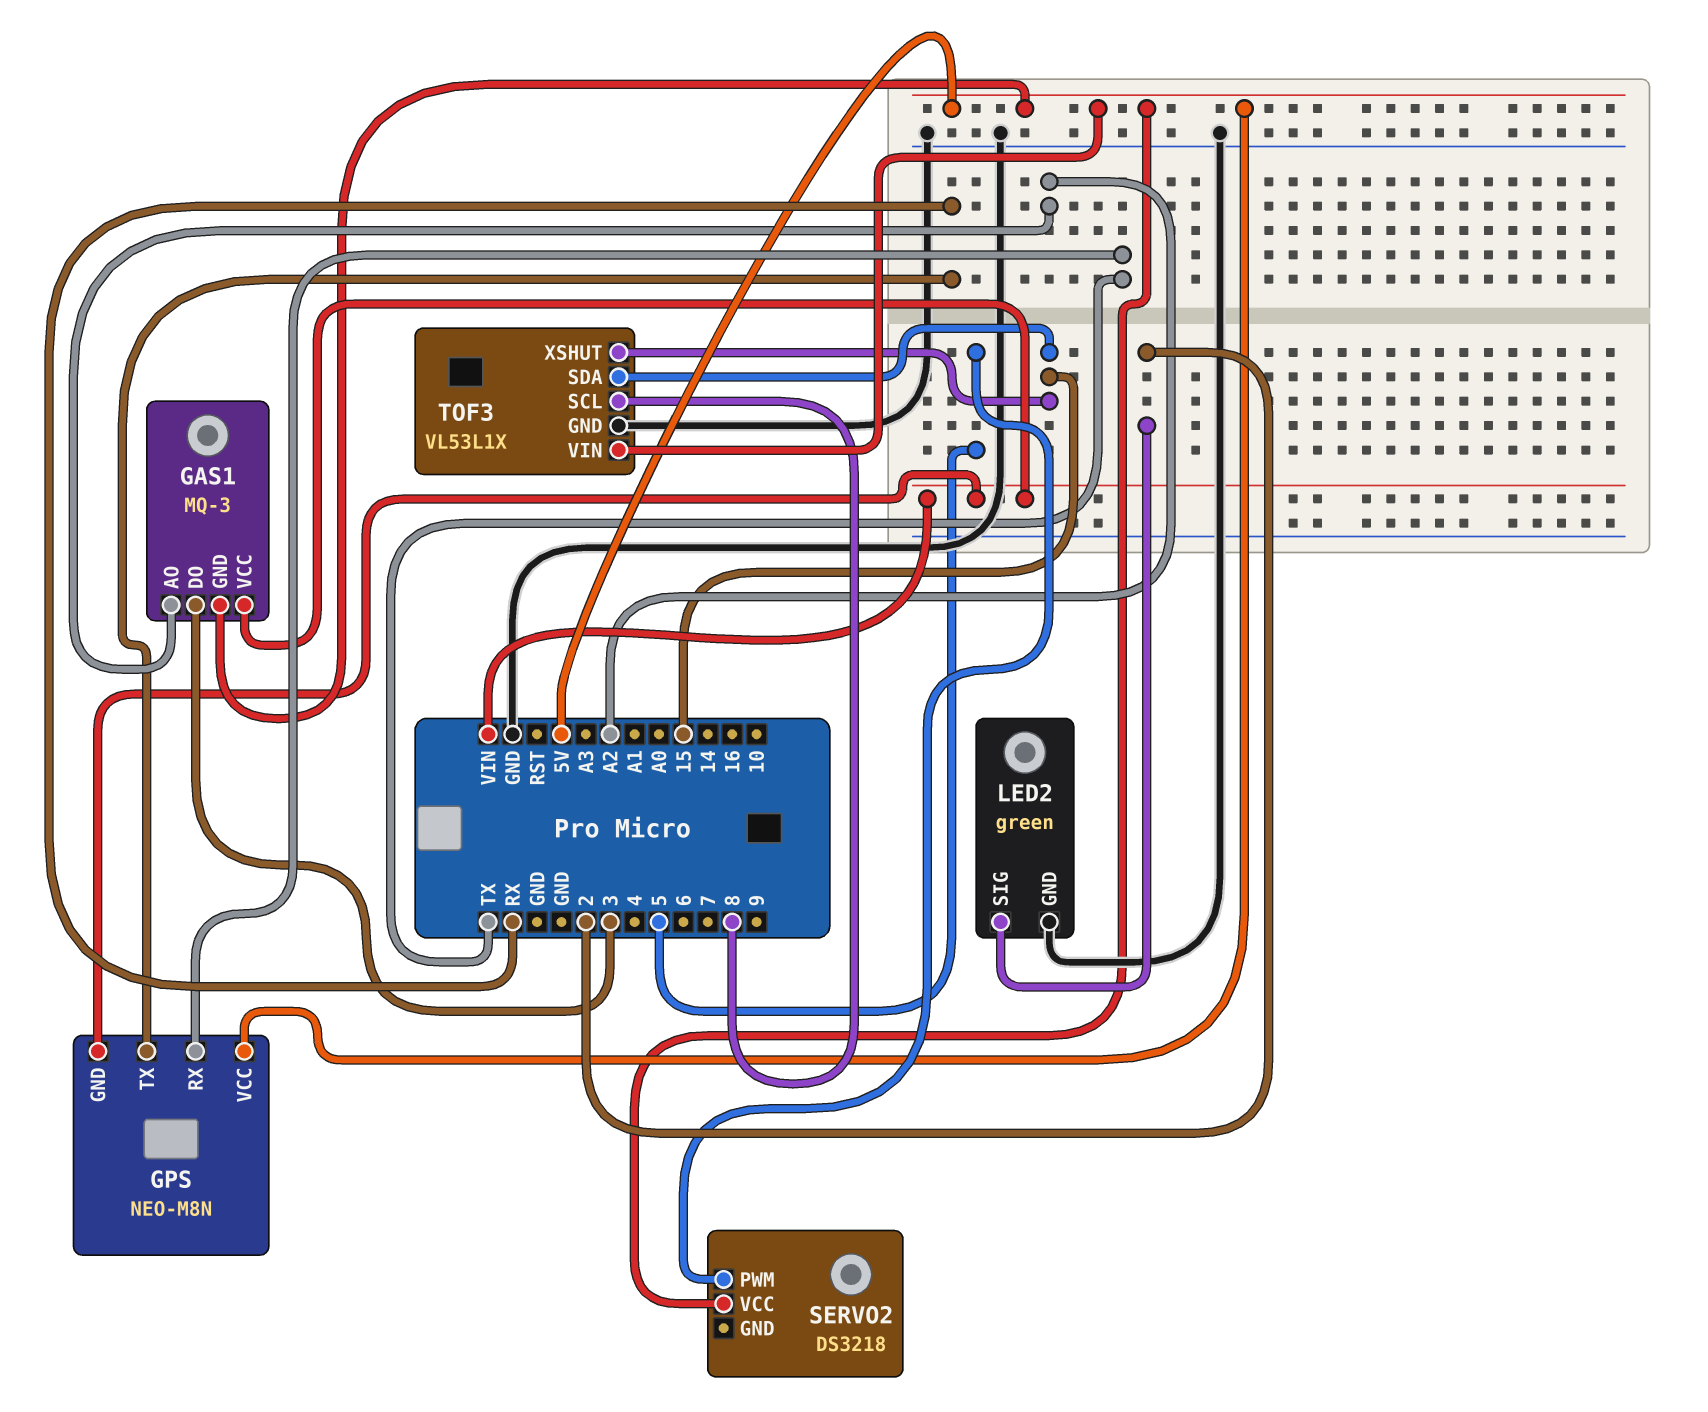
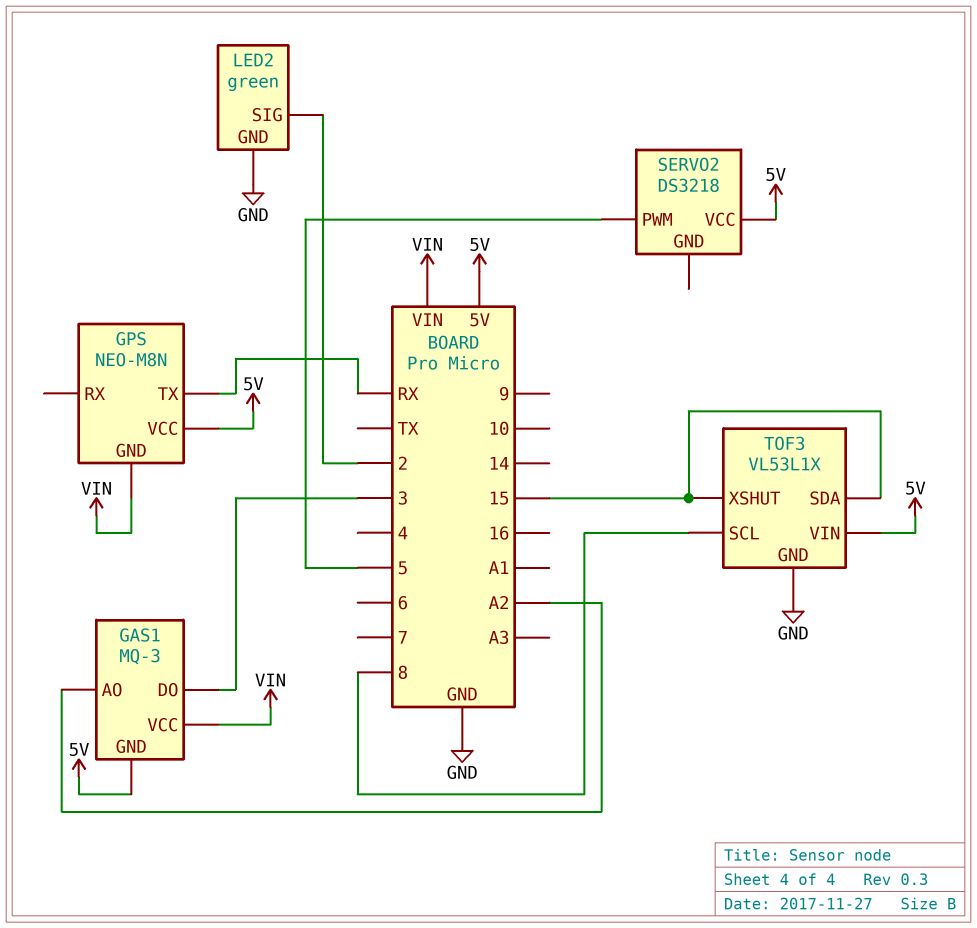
GPS pin RX: TX -> none

